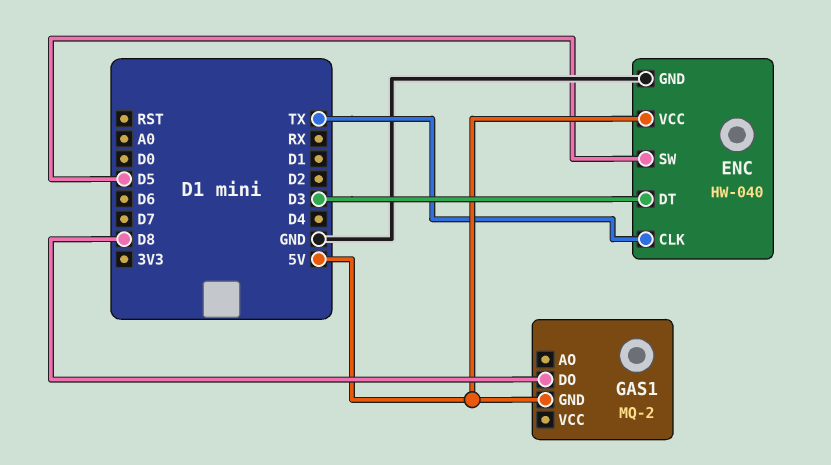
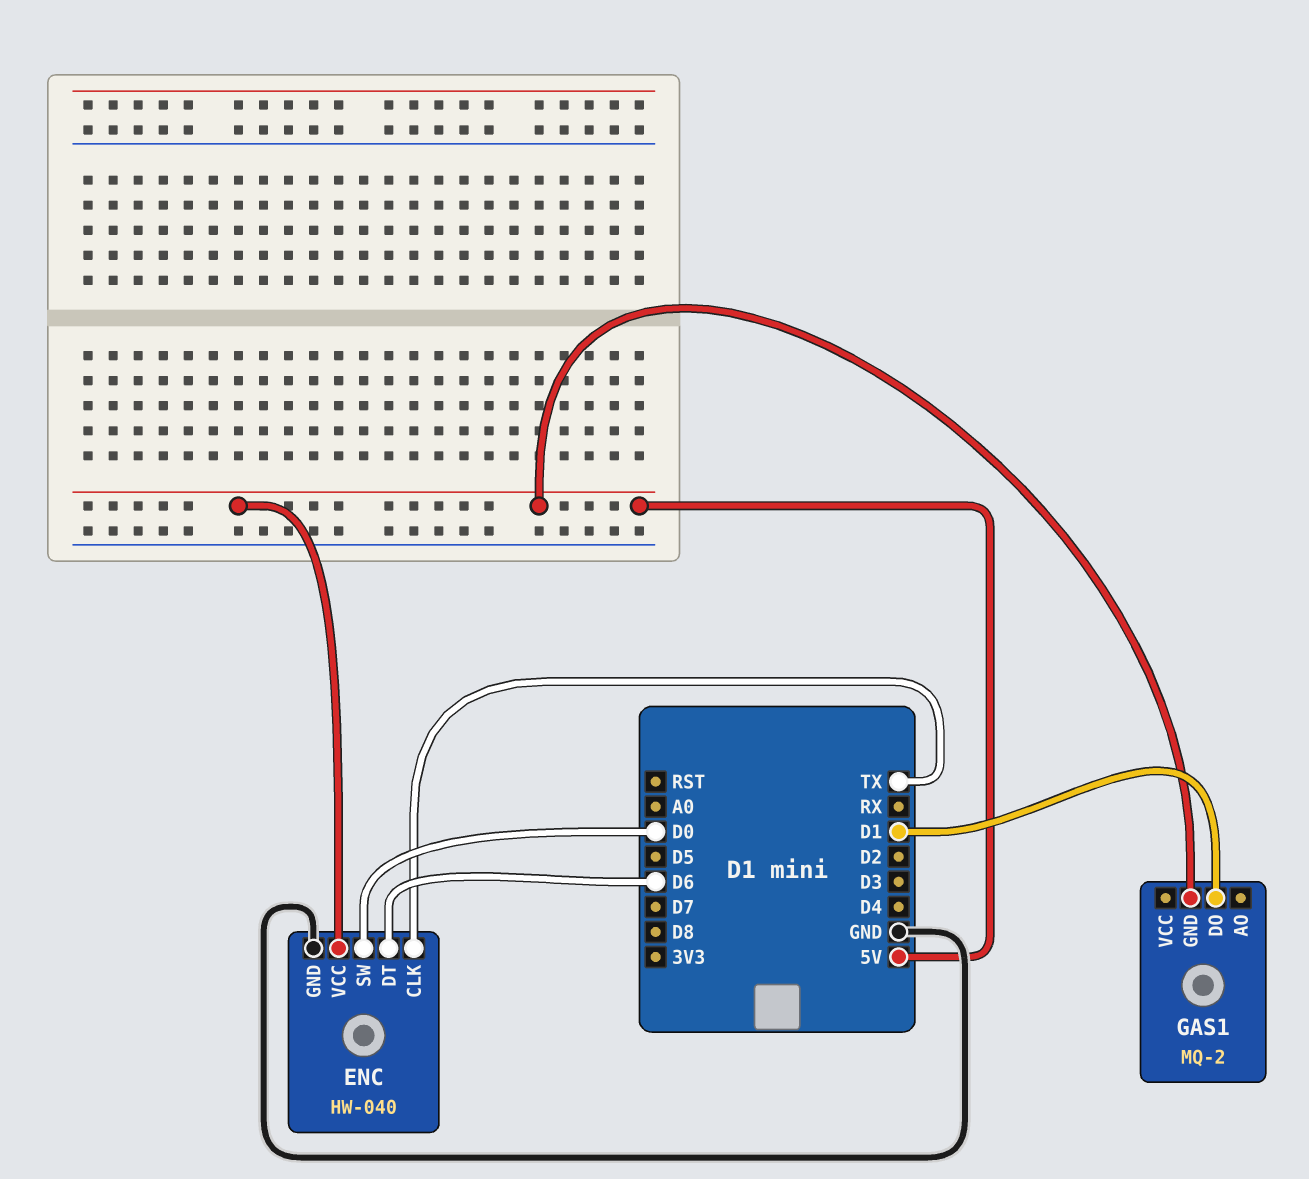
ENC pin DT: D3 -> D6
ENC pin SW: D5 -> D0
GAS1 pin DO: D8 -> D1

